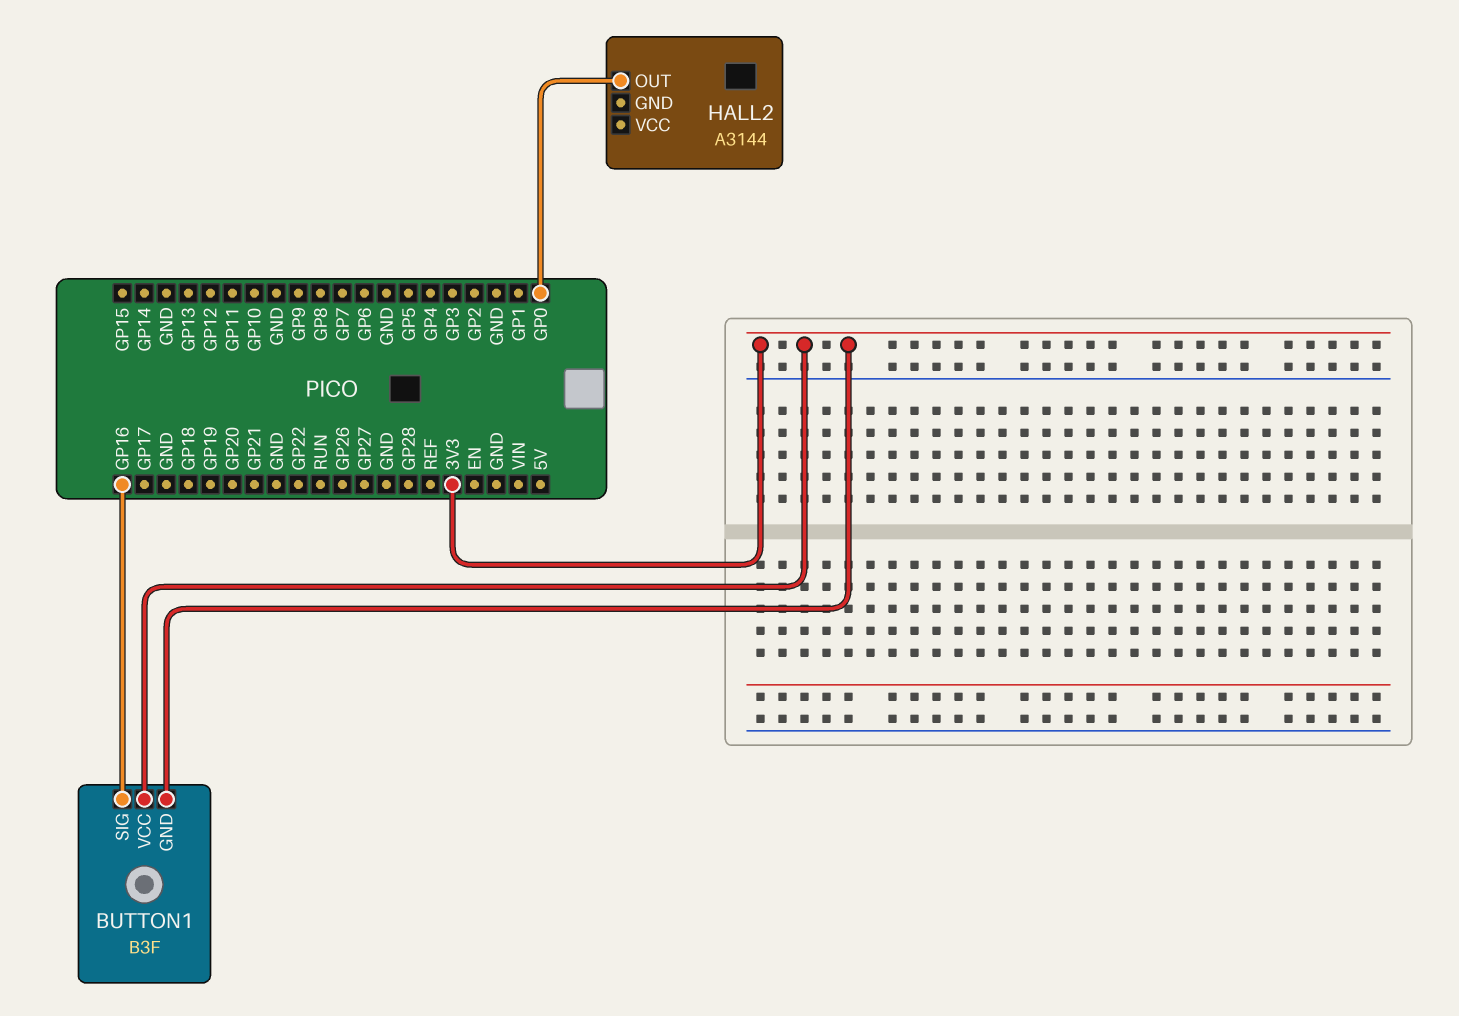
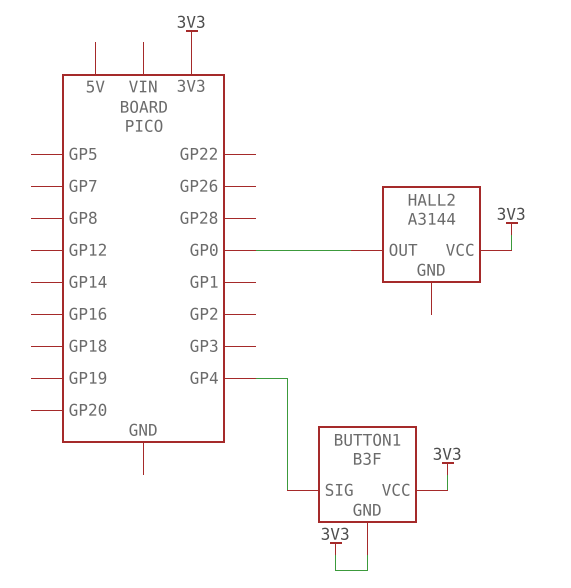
BUTTON1 pin SIG: GP16 -> GP4
HALL2 pin VCC: none -> 3V3

